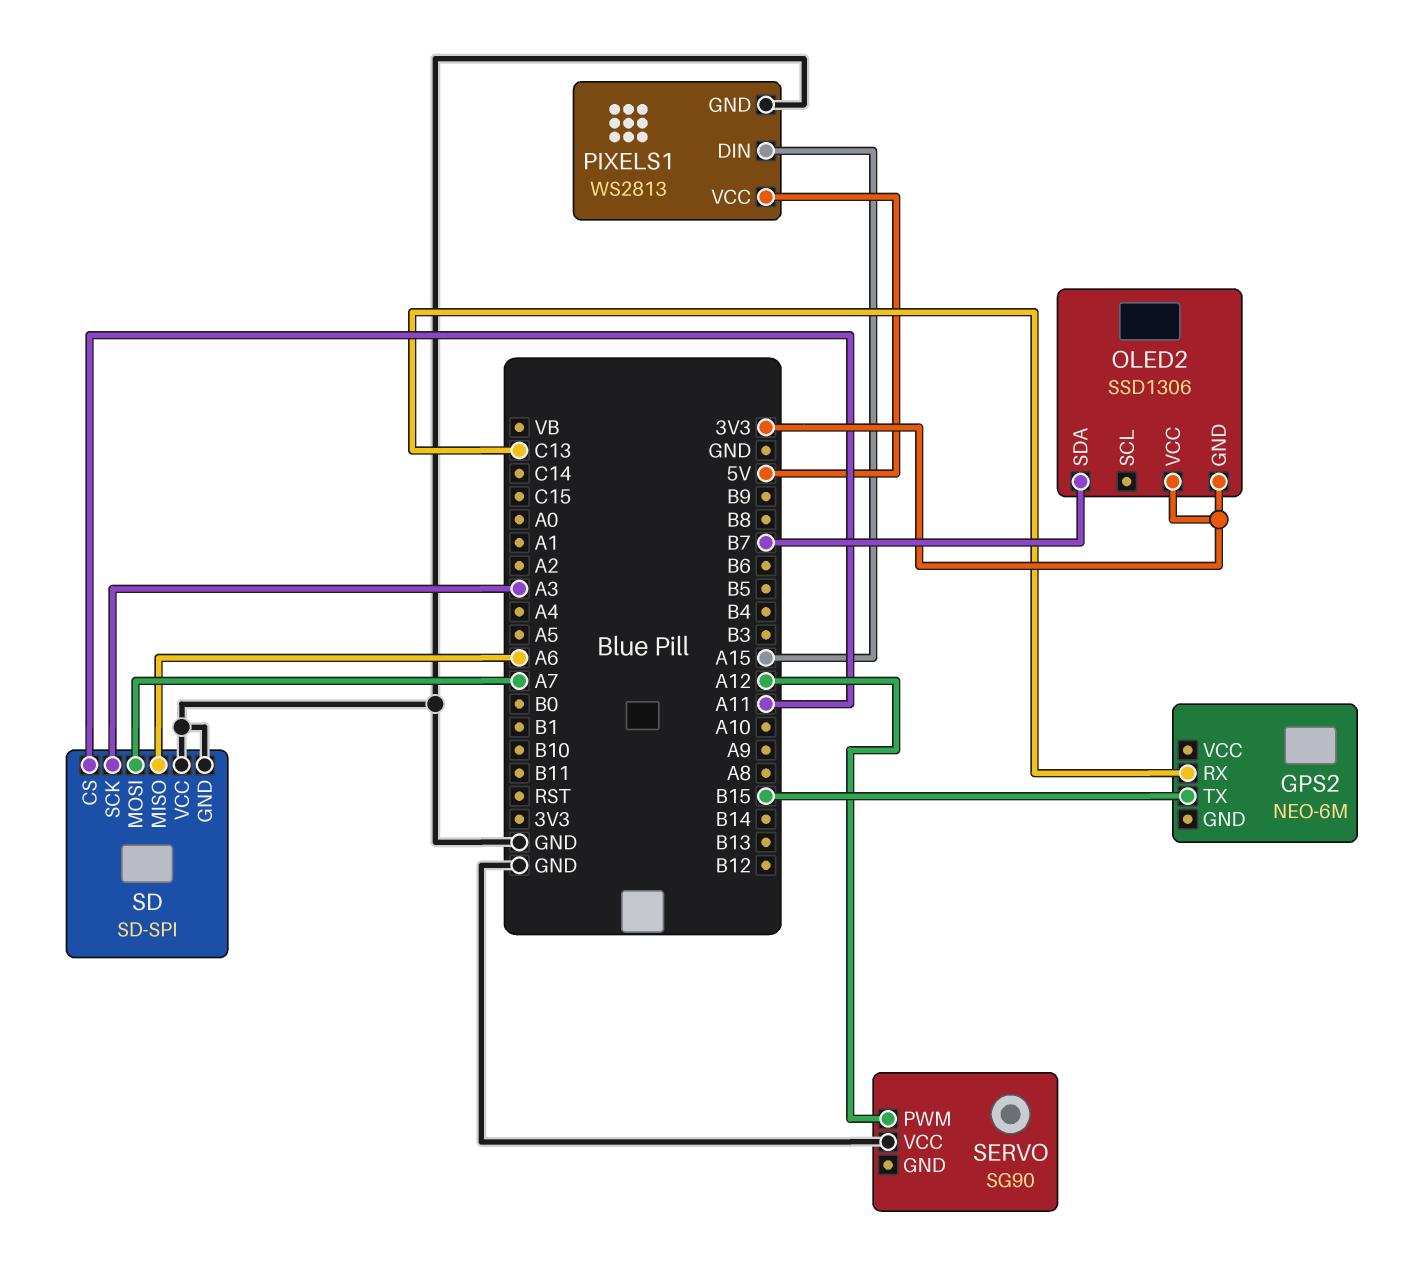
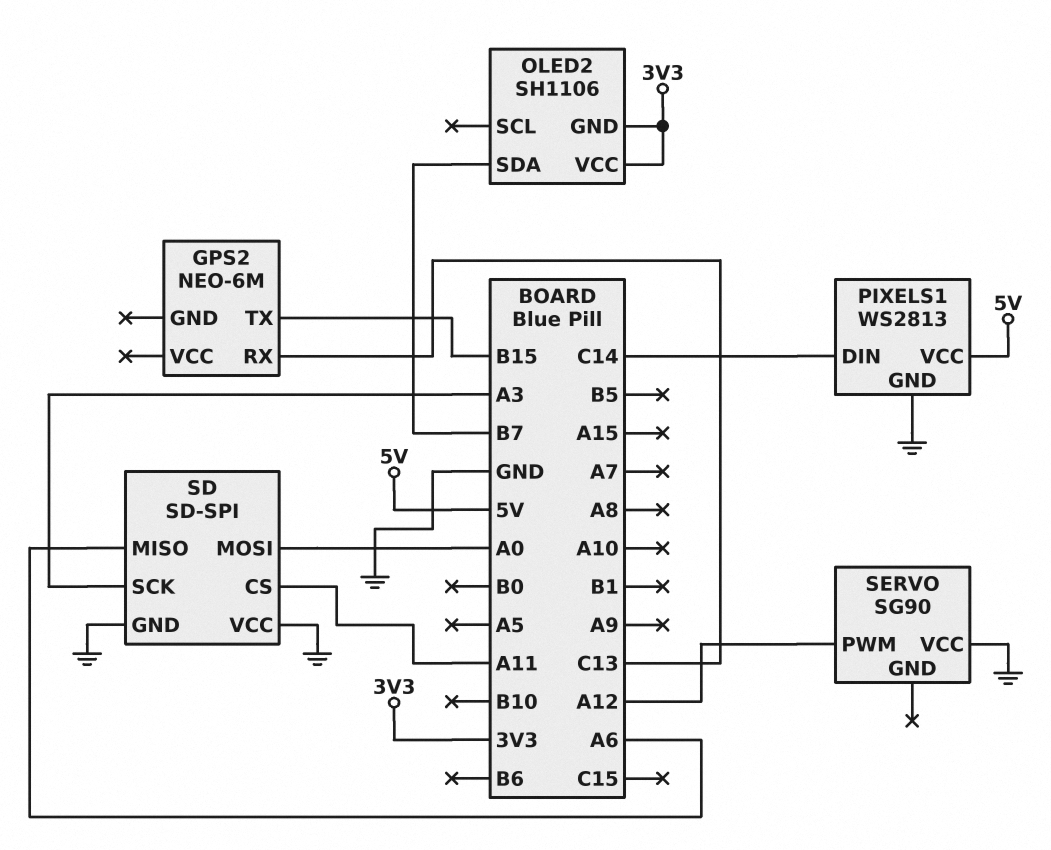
OLED2: SSD1306 -> SH1106
PIXELS1 pin DIN: A15 -> C14
SD pin MOSI: A7 -> A0

